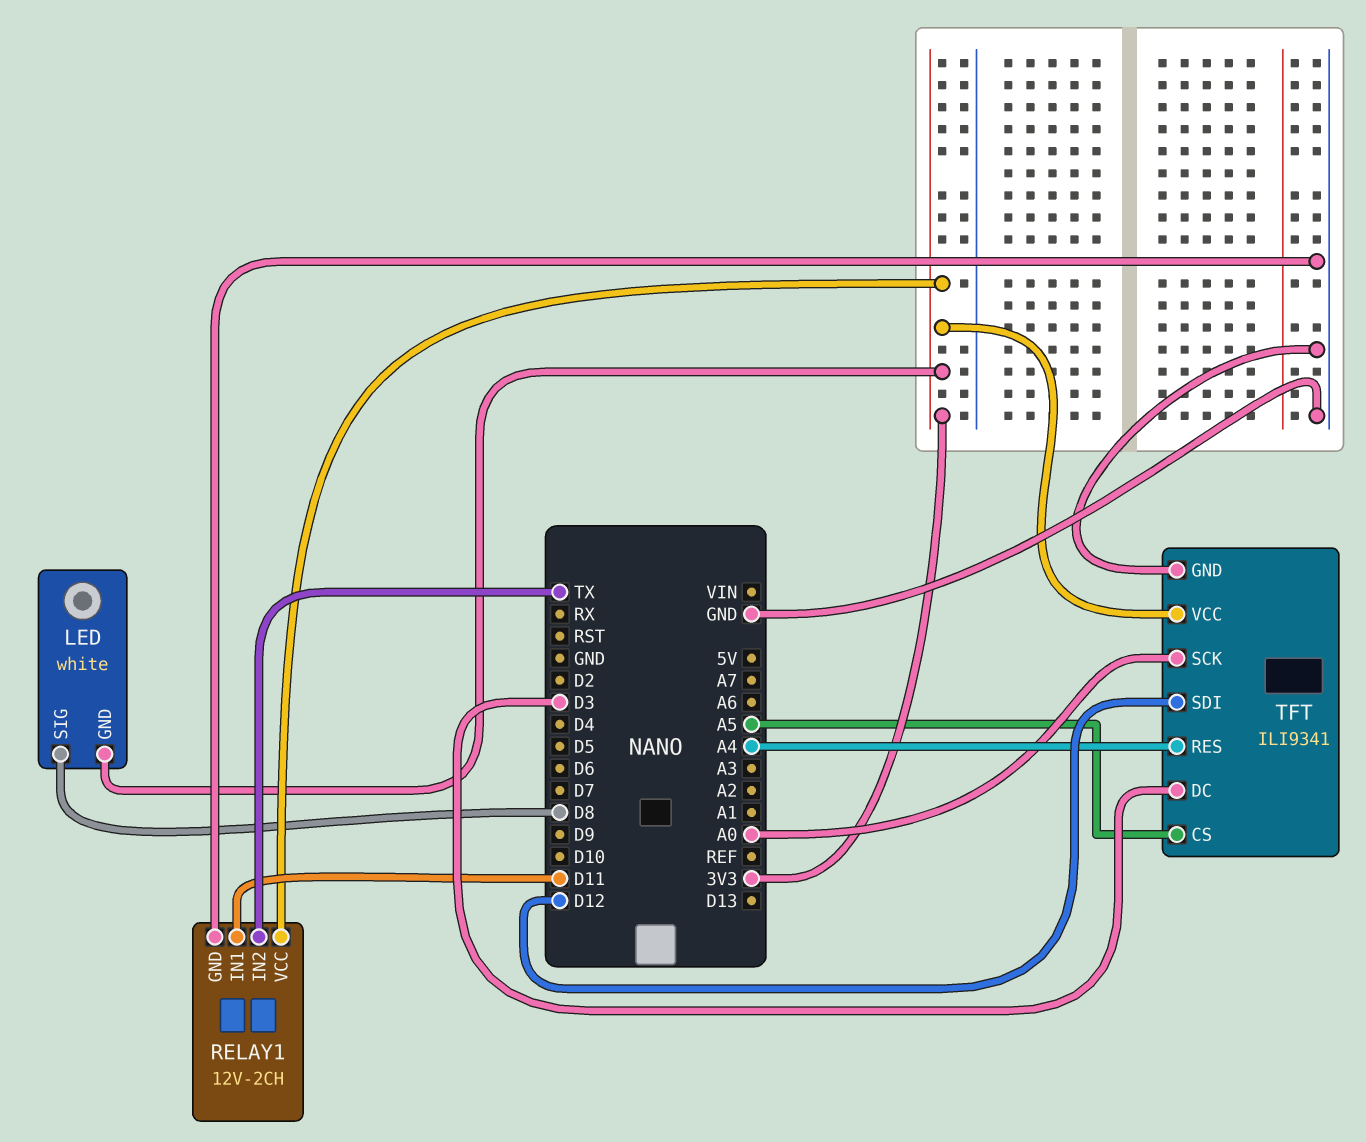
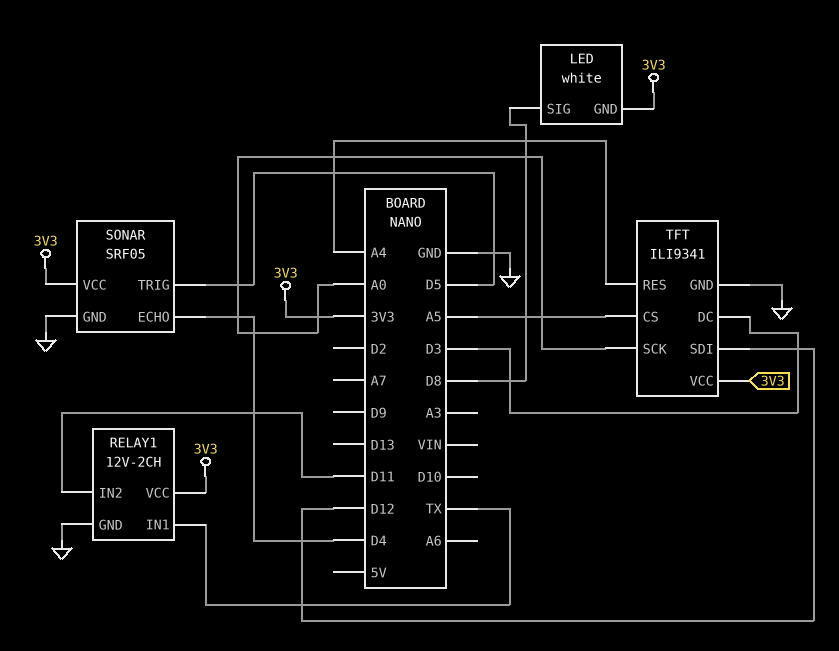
RELAY1 pin IN1: D11 -> TX
RELAY1 pin IN2: TX -> D11
SONAR: none -> SRF05
SONAR pin ECHO: none -> D4
SONAR pin GND: none -> GND
SONAR pin TRIG: none -> D5
SONAR pin VCC: none -> 3V3

